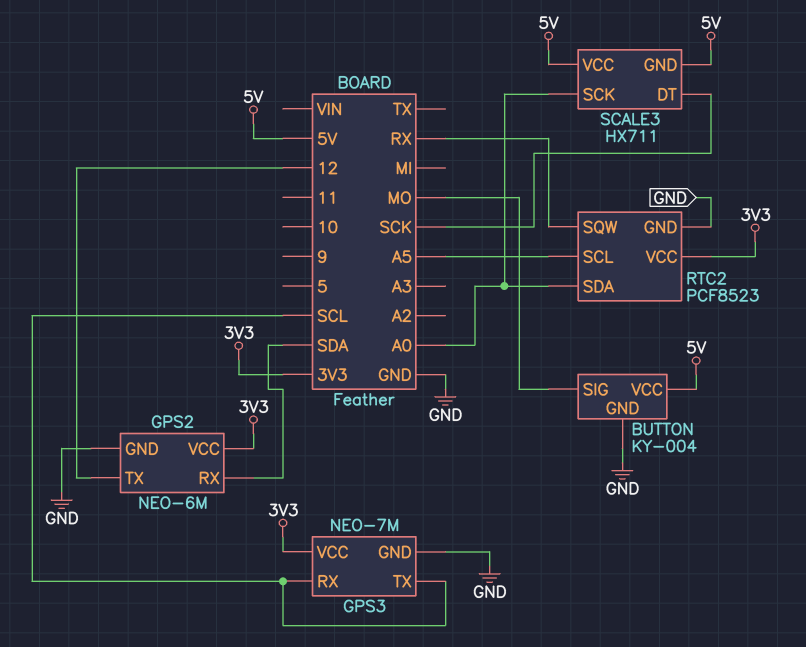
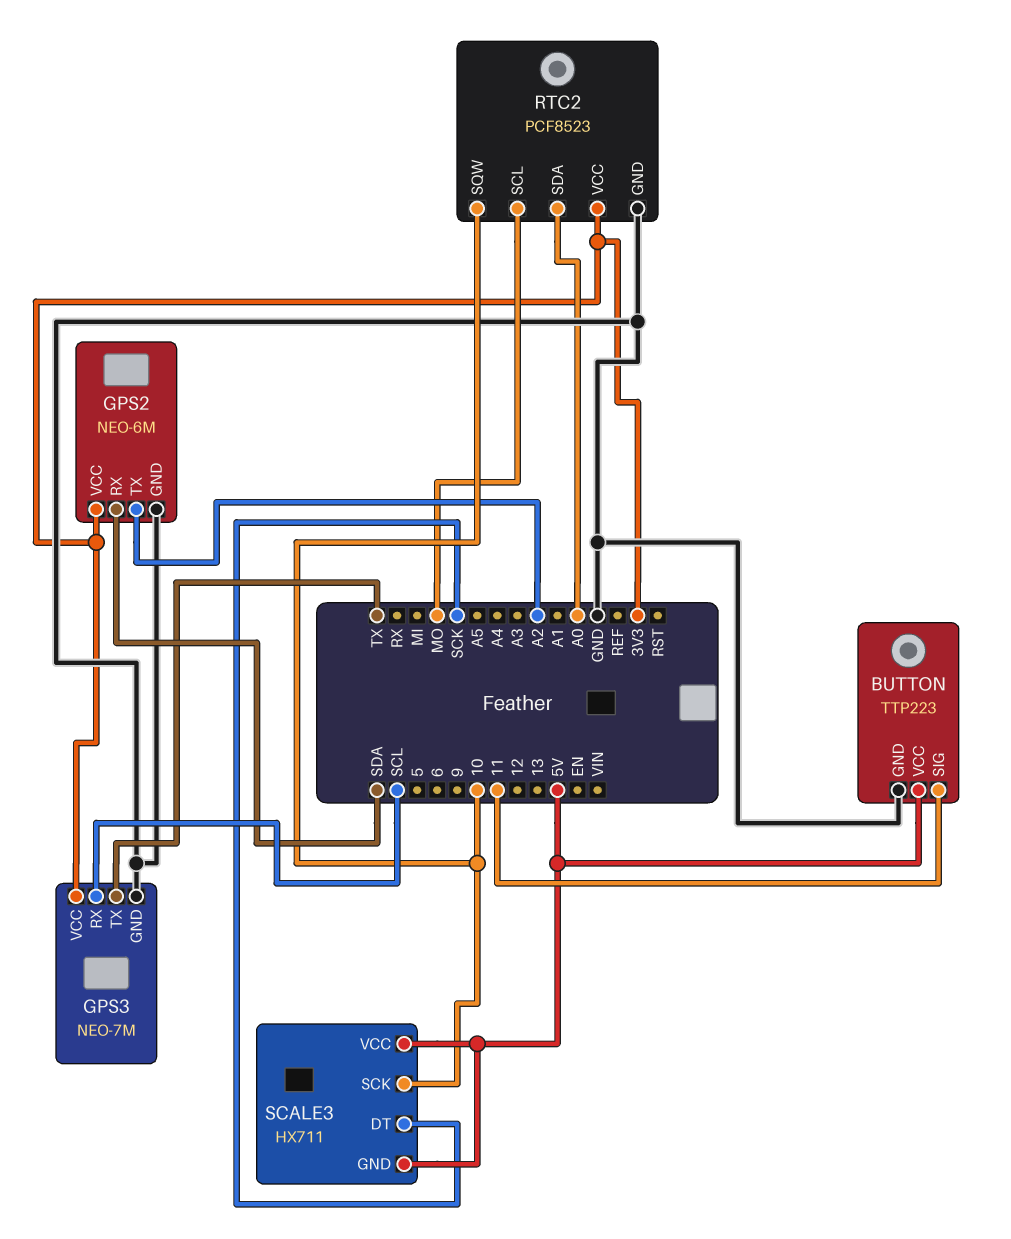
BUTTON: KY-004 -> TTP223
BUTTON pin SIG: MO -> 11
GPS2 pin TX: 12 -> A2
GPS3 pin TX: SCL -> TX
RTC2 pin SCL: A5 -> MO
RTC2 pin SQW: RX -> 10
SCALE3 pin SCK: A0 -> 10

